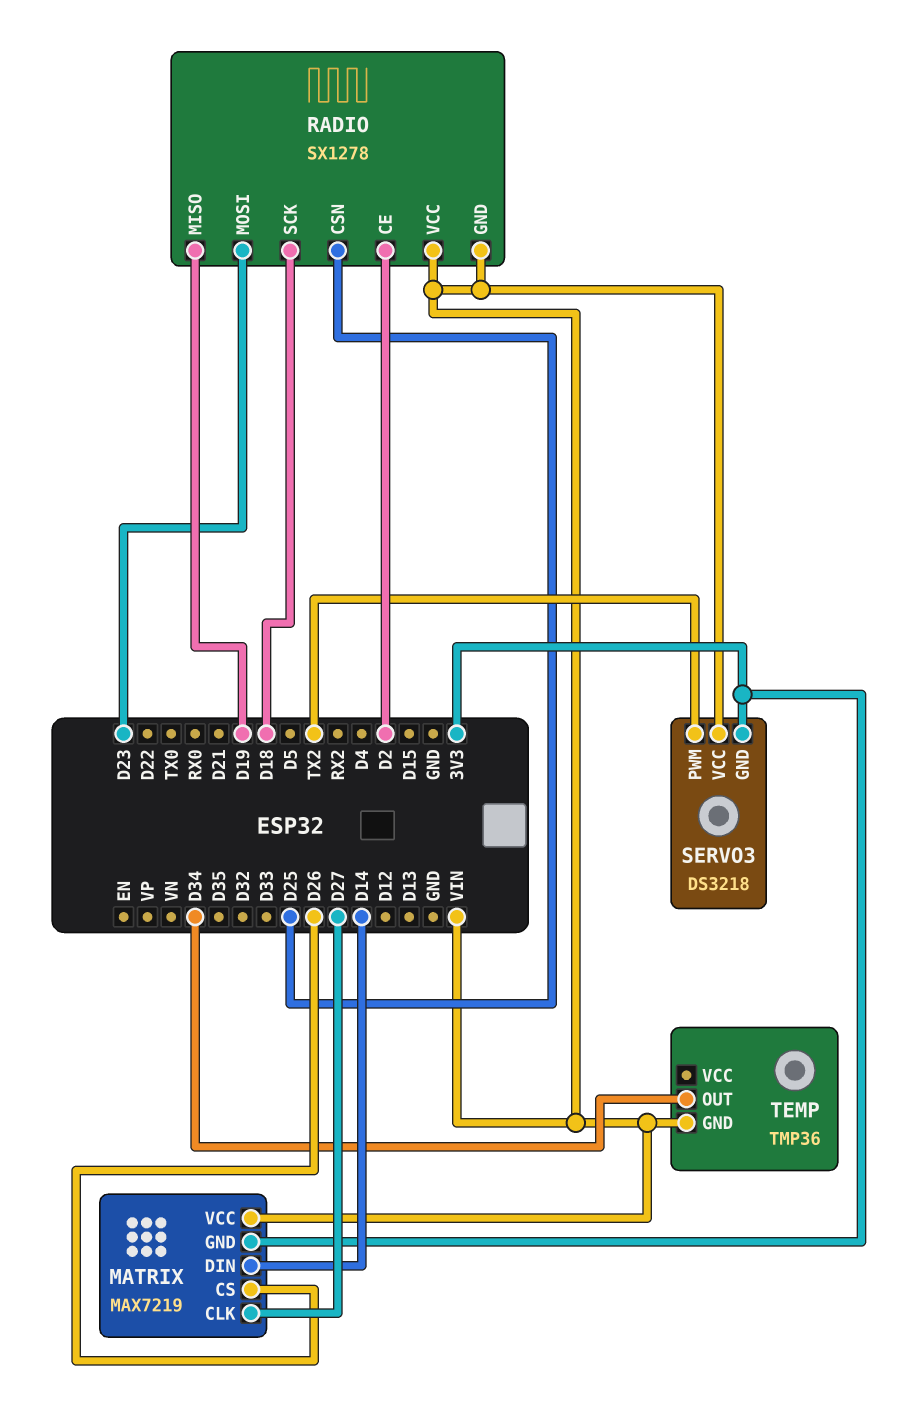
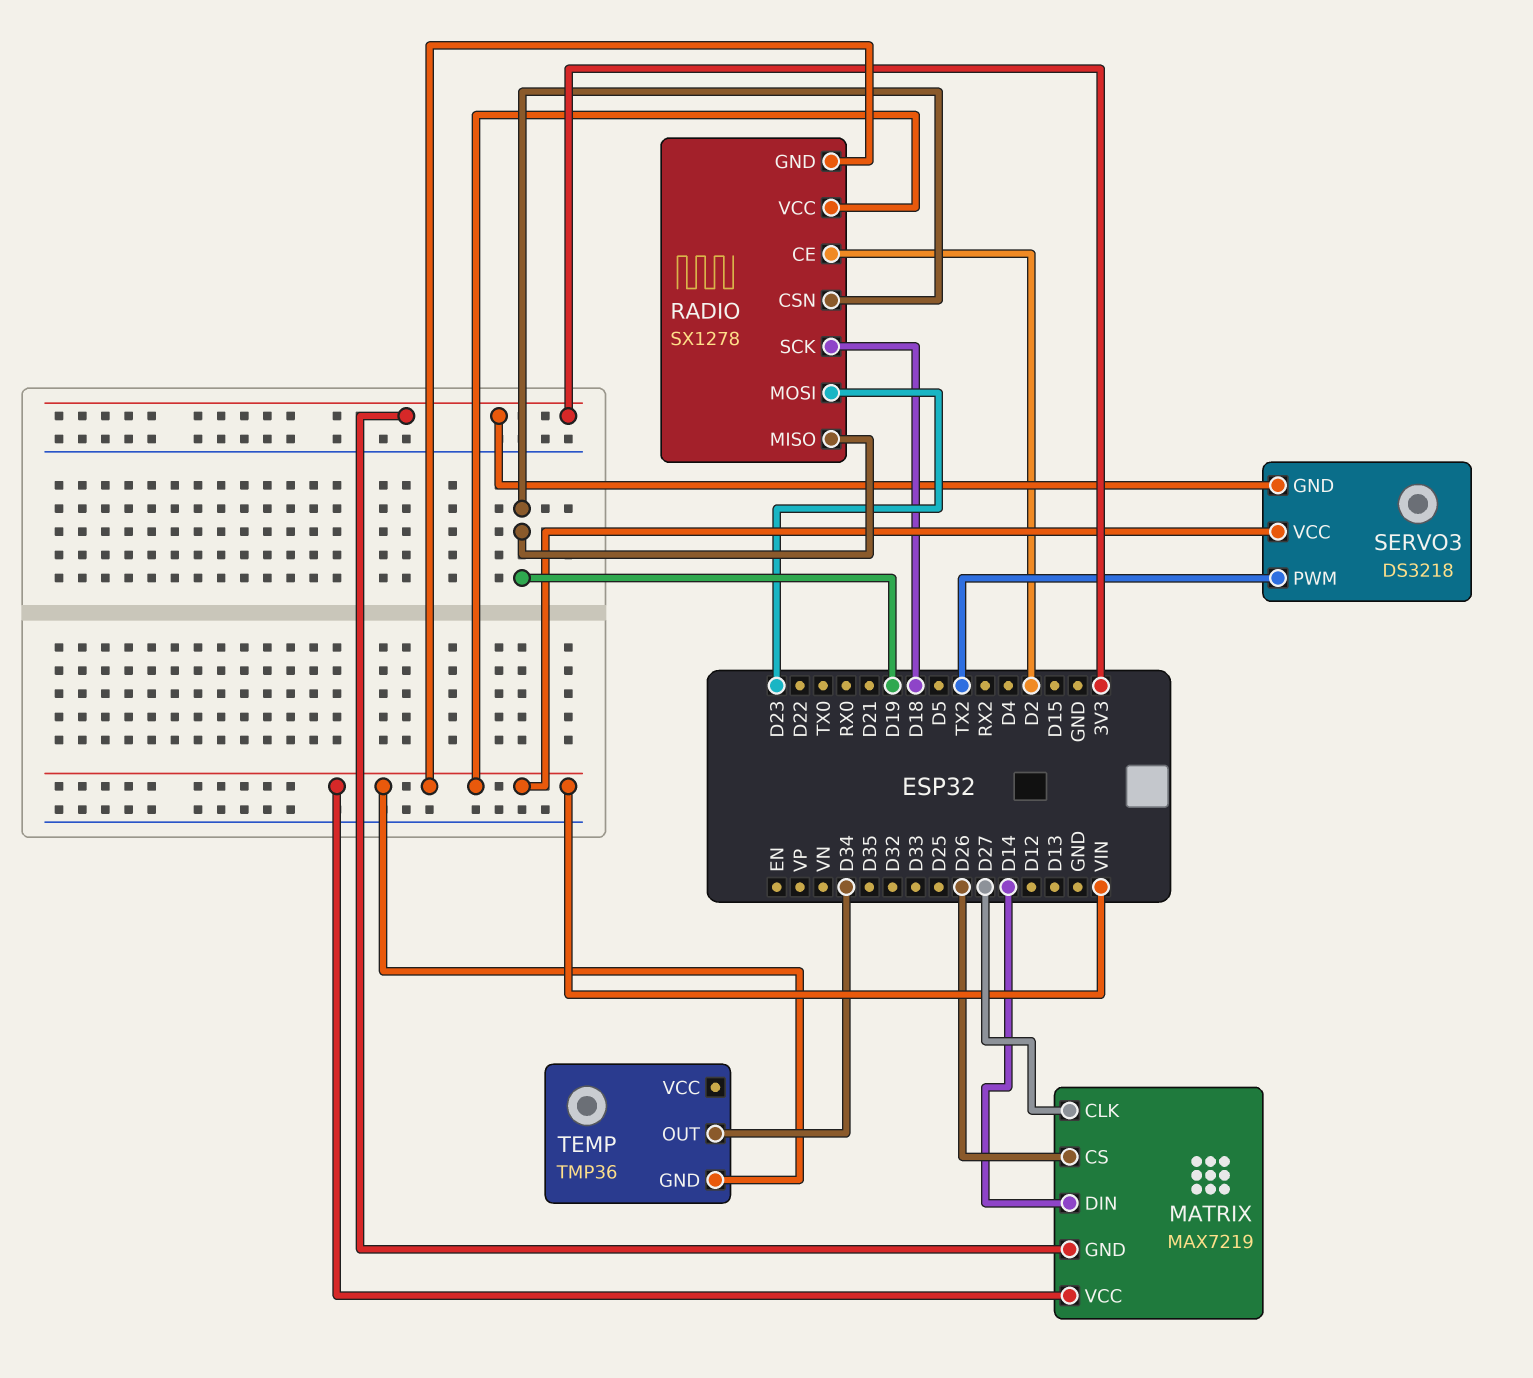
RADIO pin CSN: D25 -> D19

